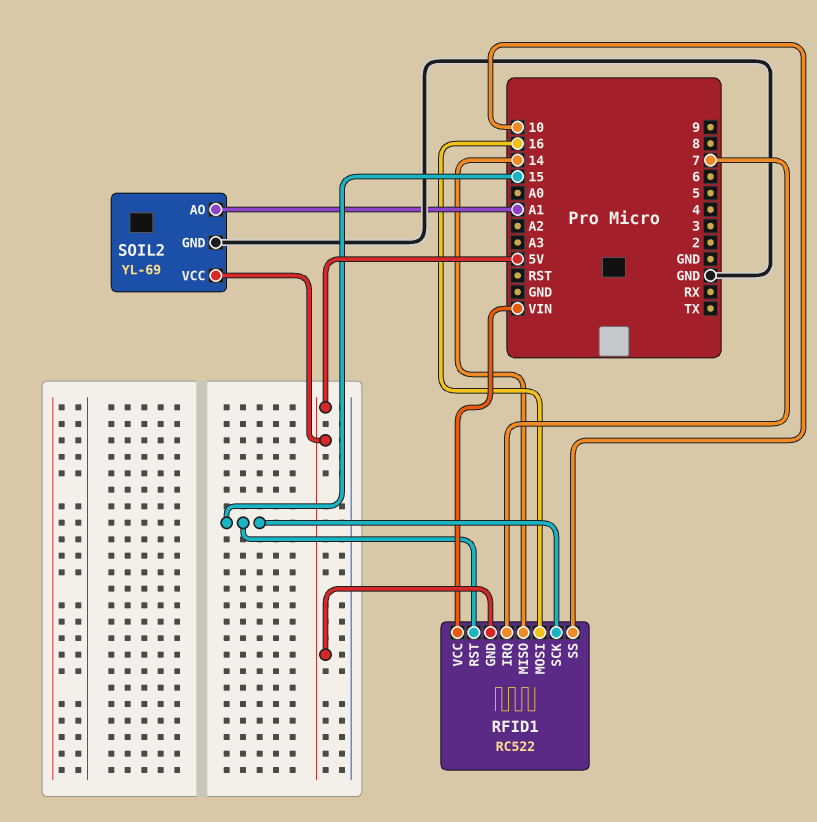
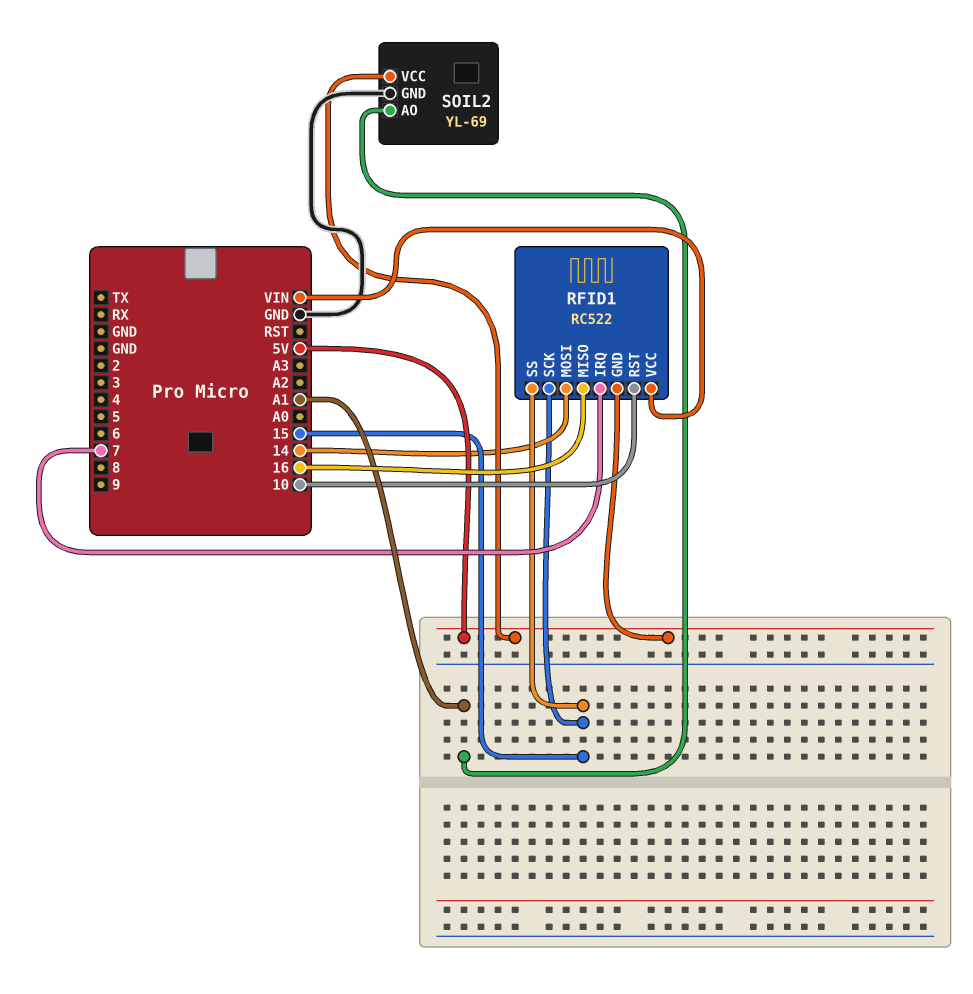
RFID1 pin MISO: 14 -> 16
RFID1 pin MOSI: 16 -> 14
RFID1 pin RST: 15 -> 10
RFID1 pin SS: 10 -> 15

